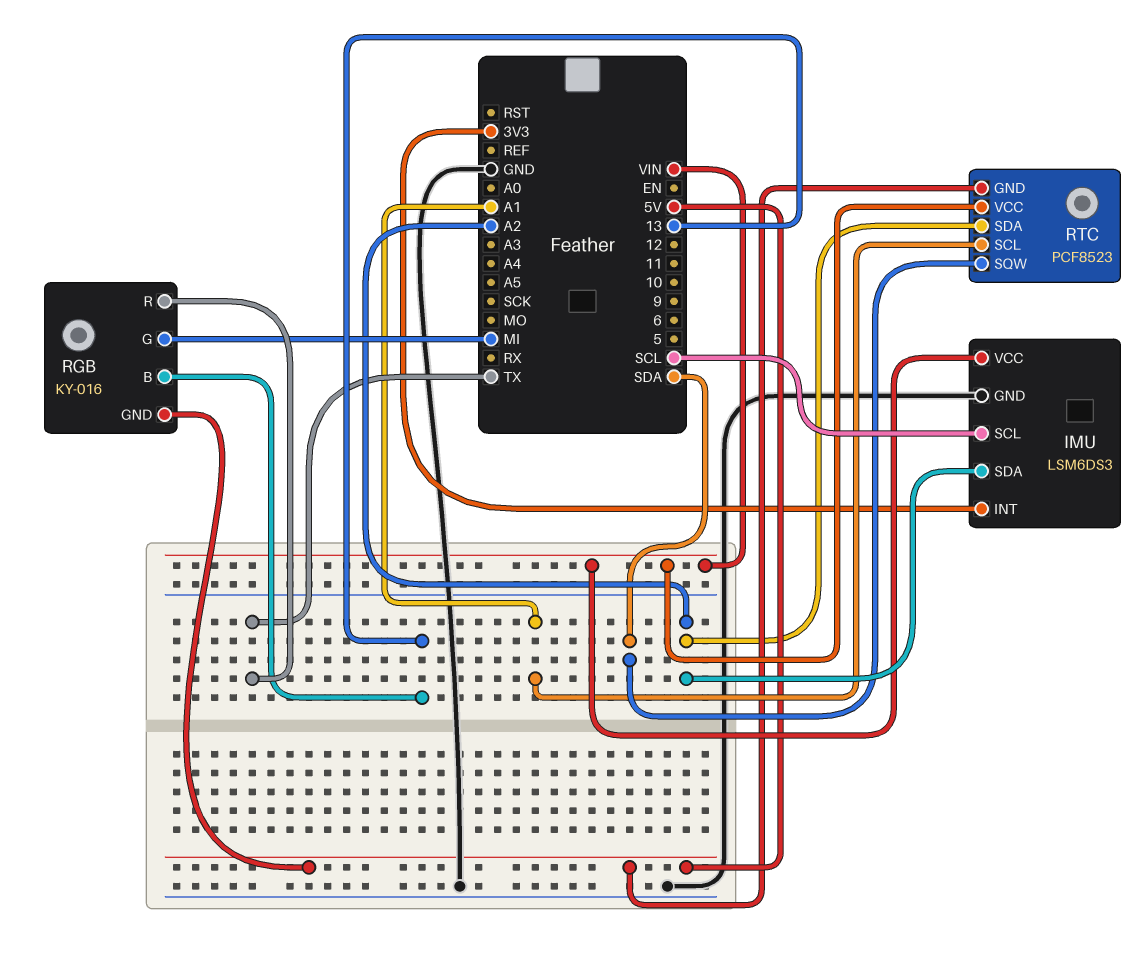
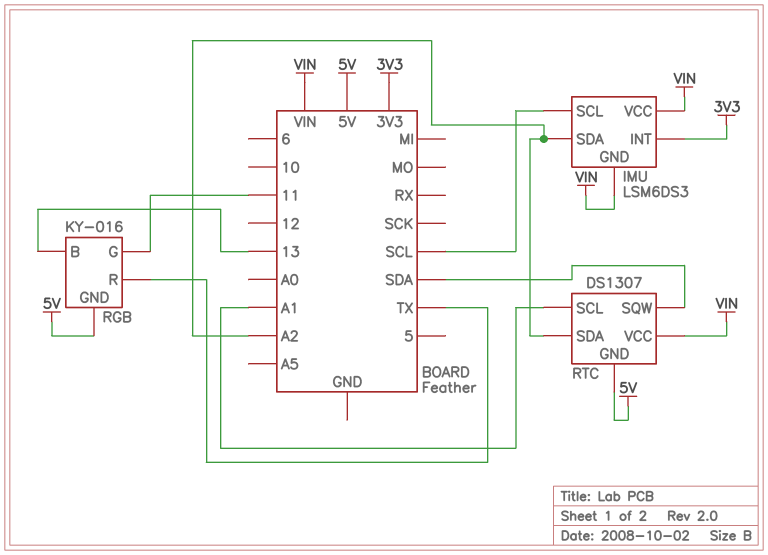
IMU pin GND: GND -> VIN
RGB pin G: MI -> 11
RTC: PCF8523 -> DS1307

